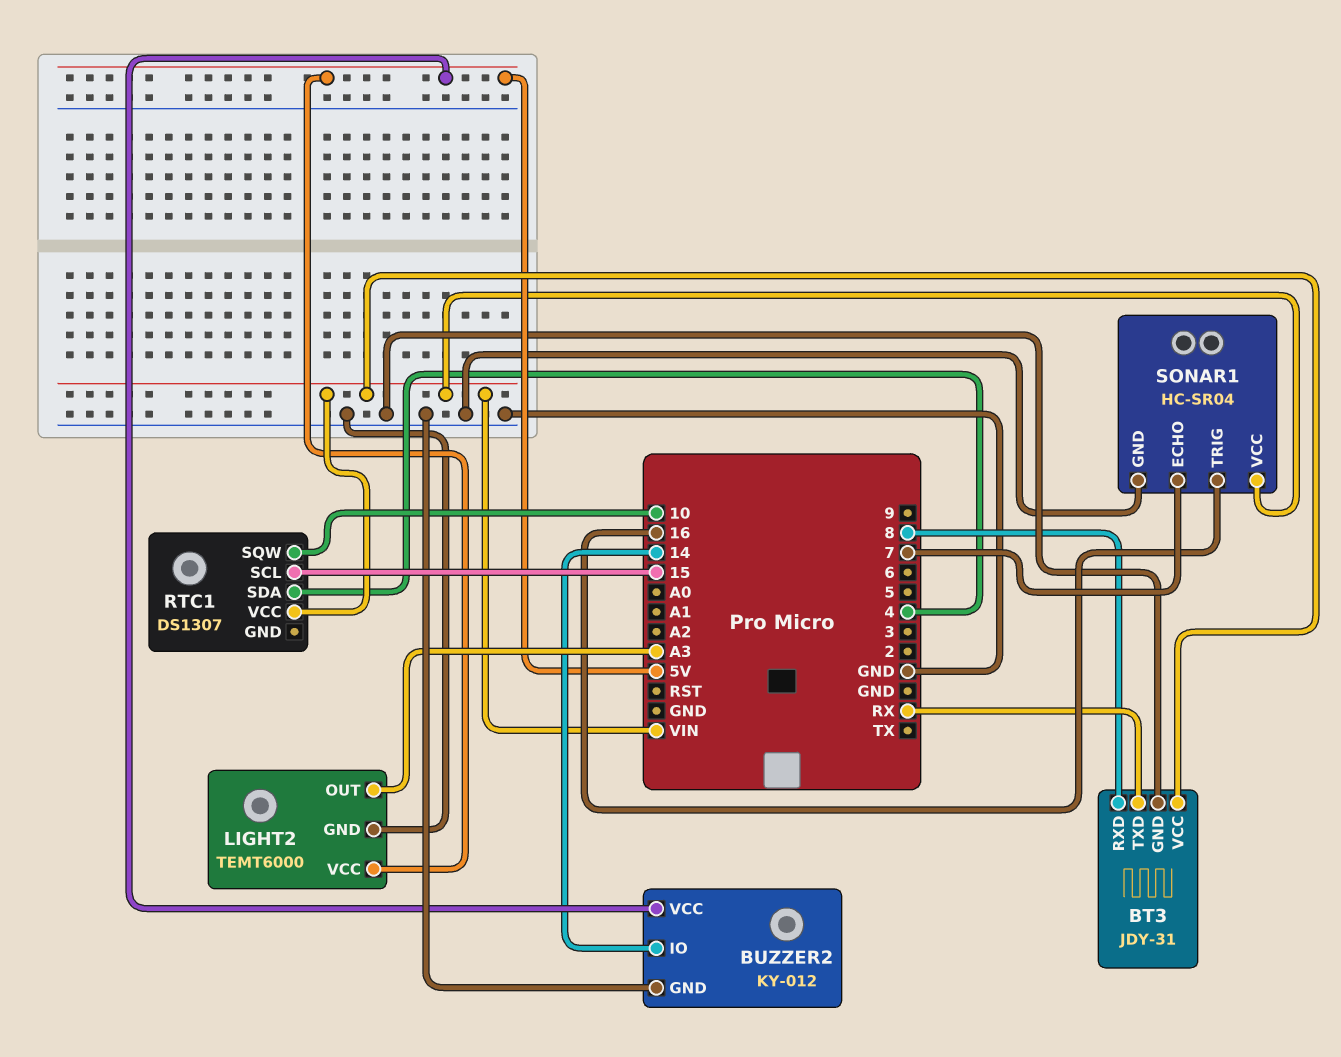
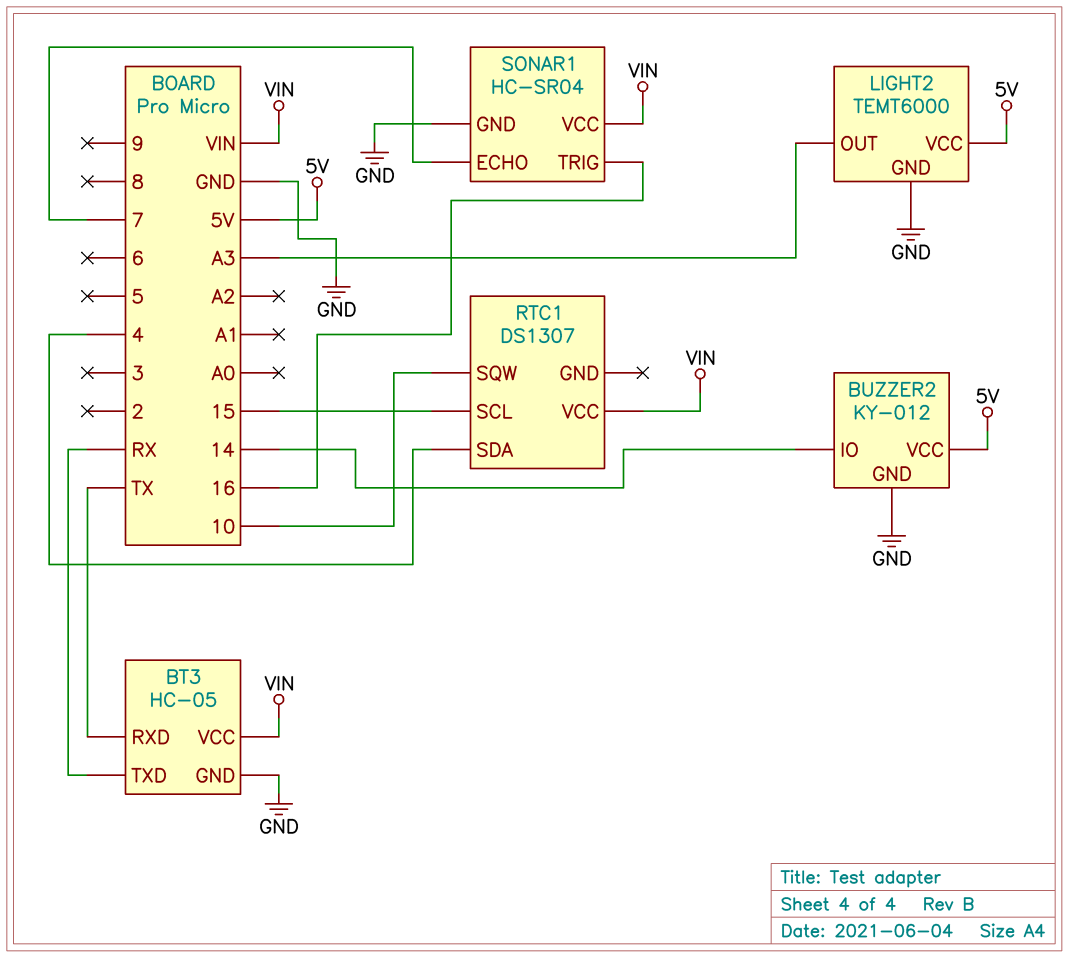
BT3: JDY-31 -> HC-05
BT3 pin RXD: 8 -> TX

